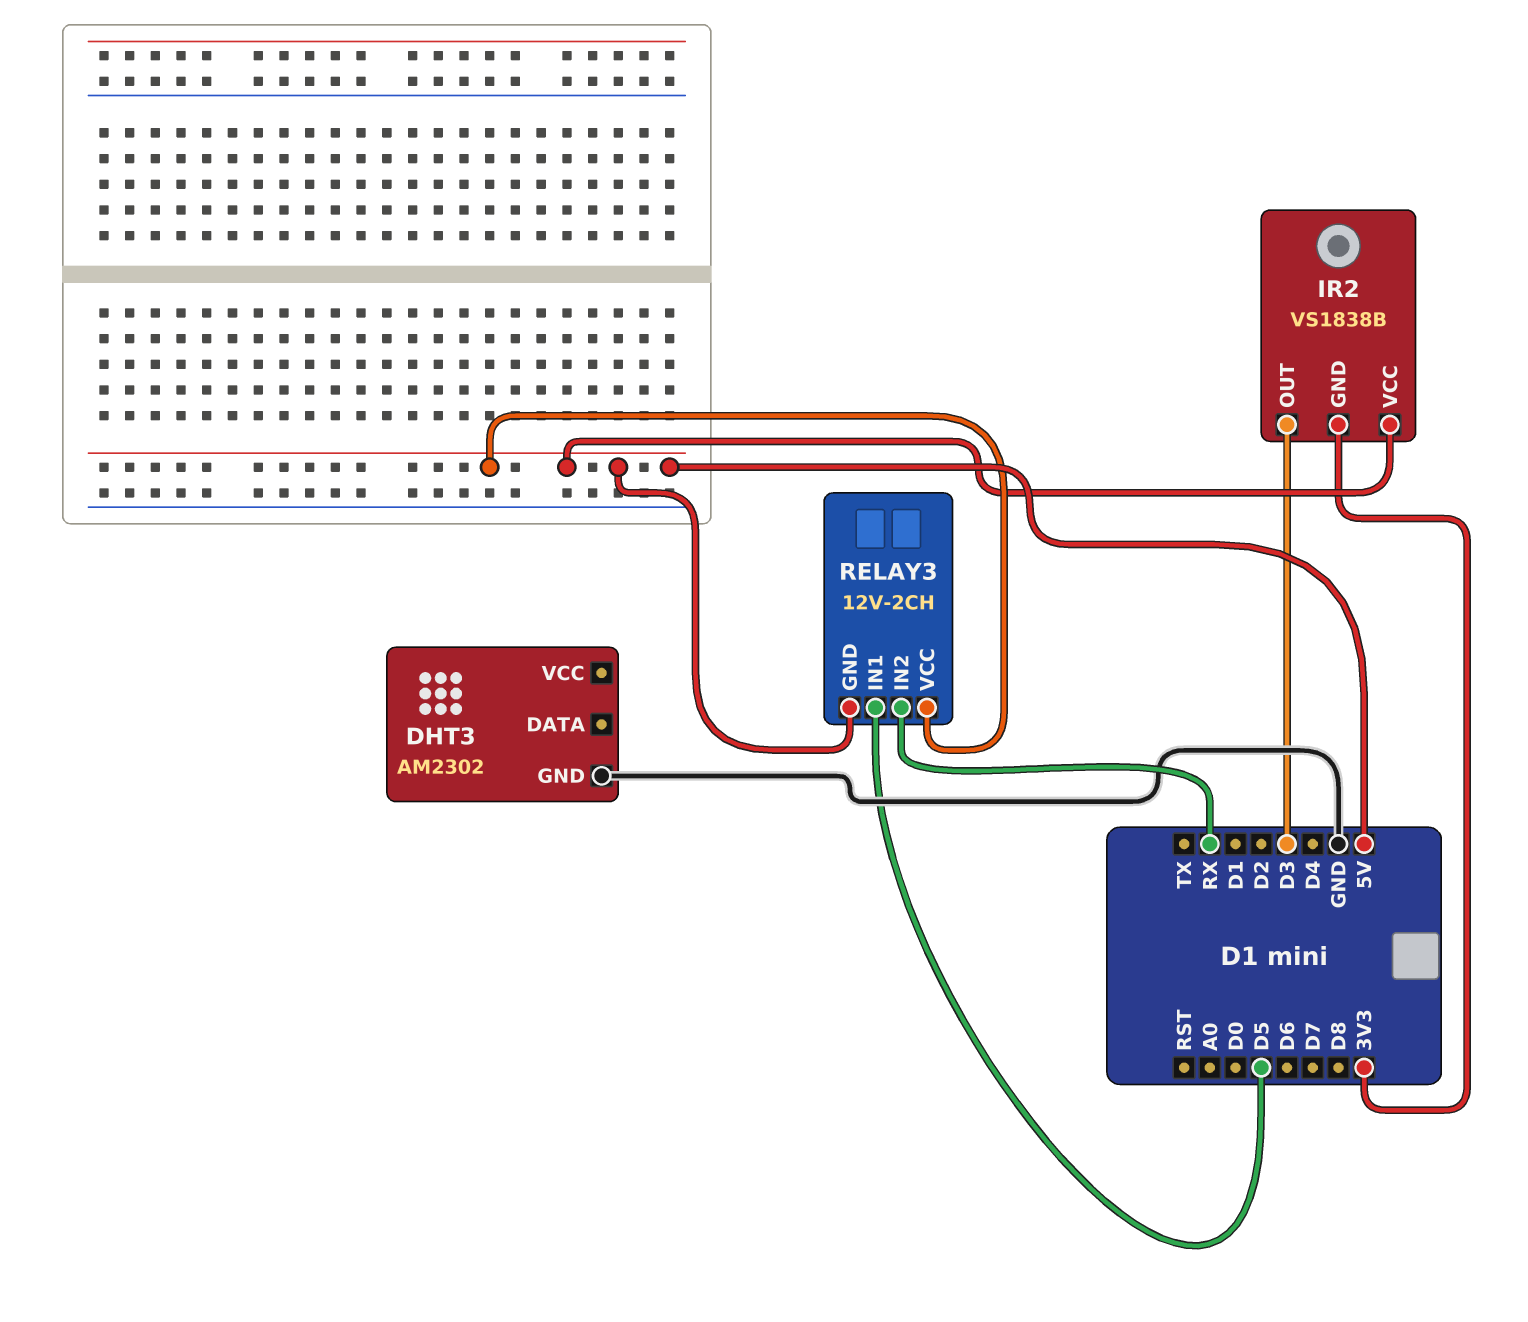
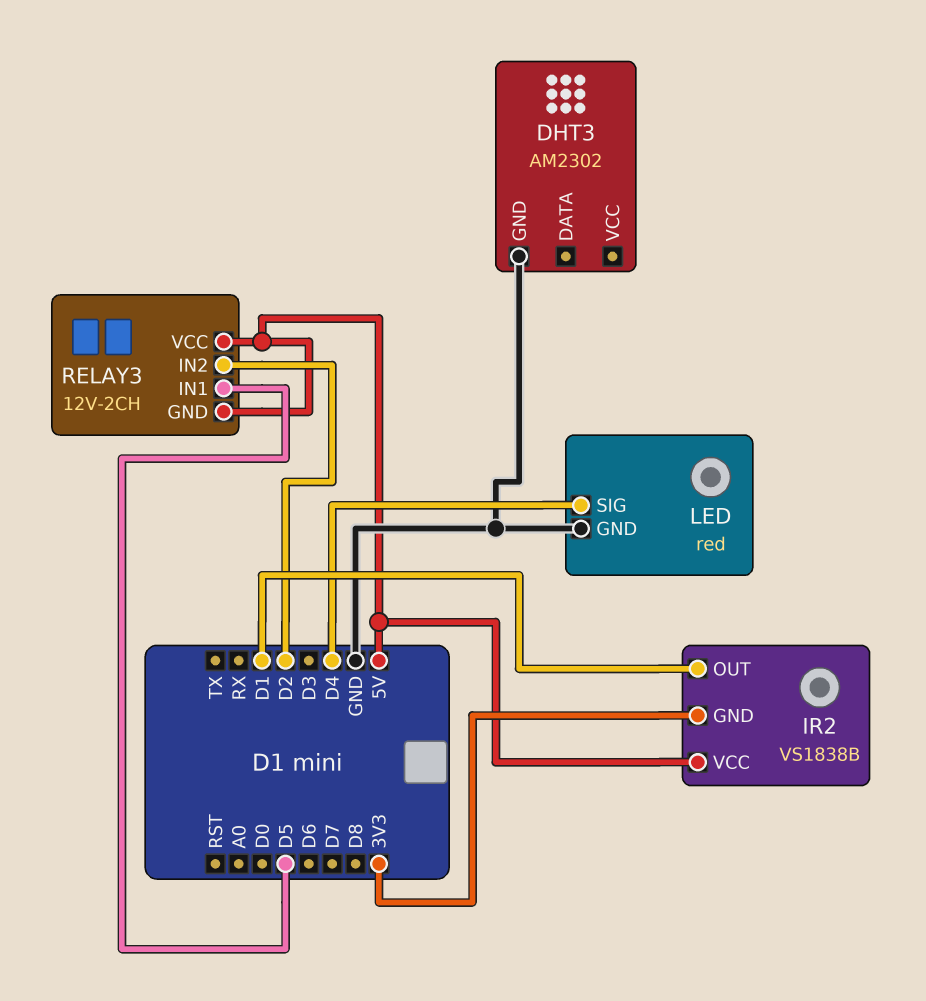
IR2 pin OUT: D3 -> D1
LED: none -> red
LED pin GND: none -> GND
LED pin SIG: none -> D4
RELAY3 pin IN2: RX -> D2

